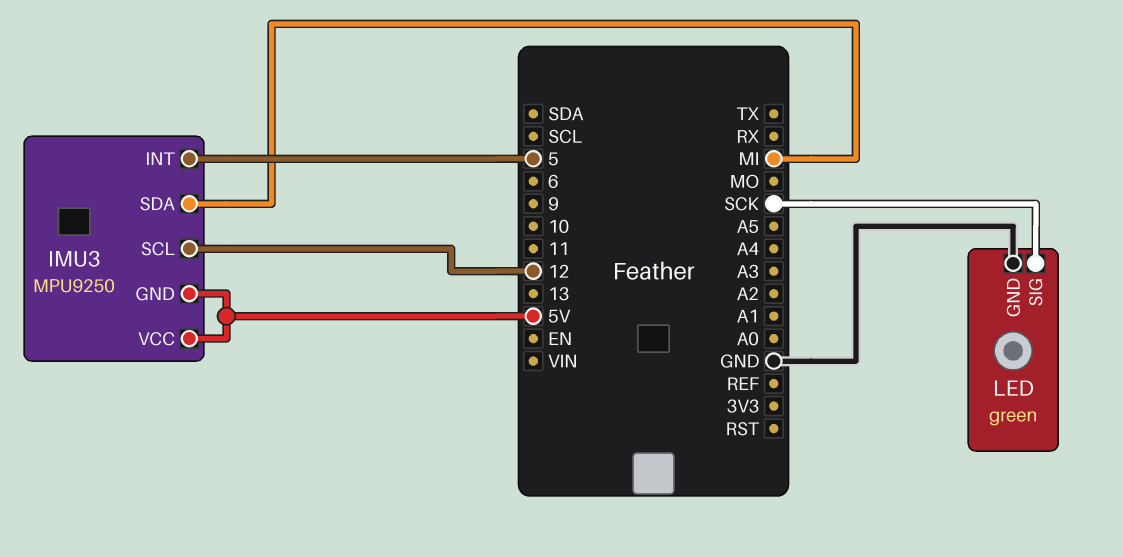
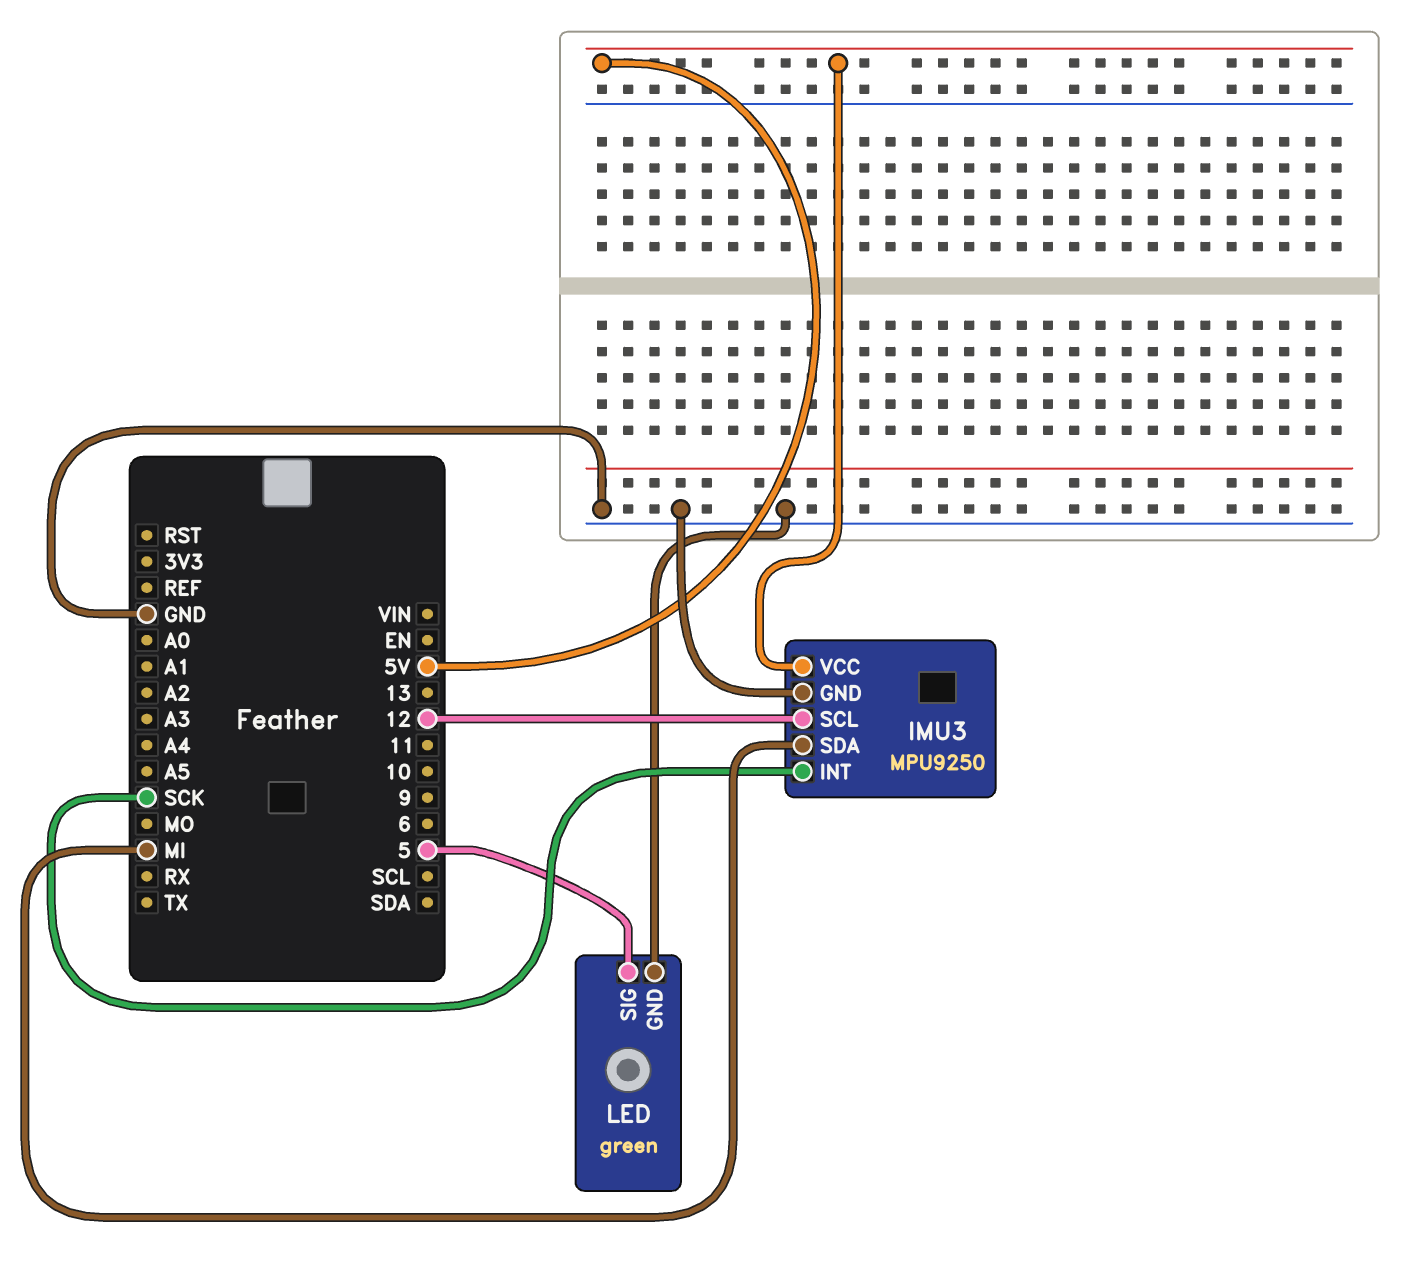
IMU3 pin GND: 5V -> GND
IMU3 pin INT: 5 -> SCK
LED pin SIG: SCK -> 5

